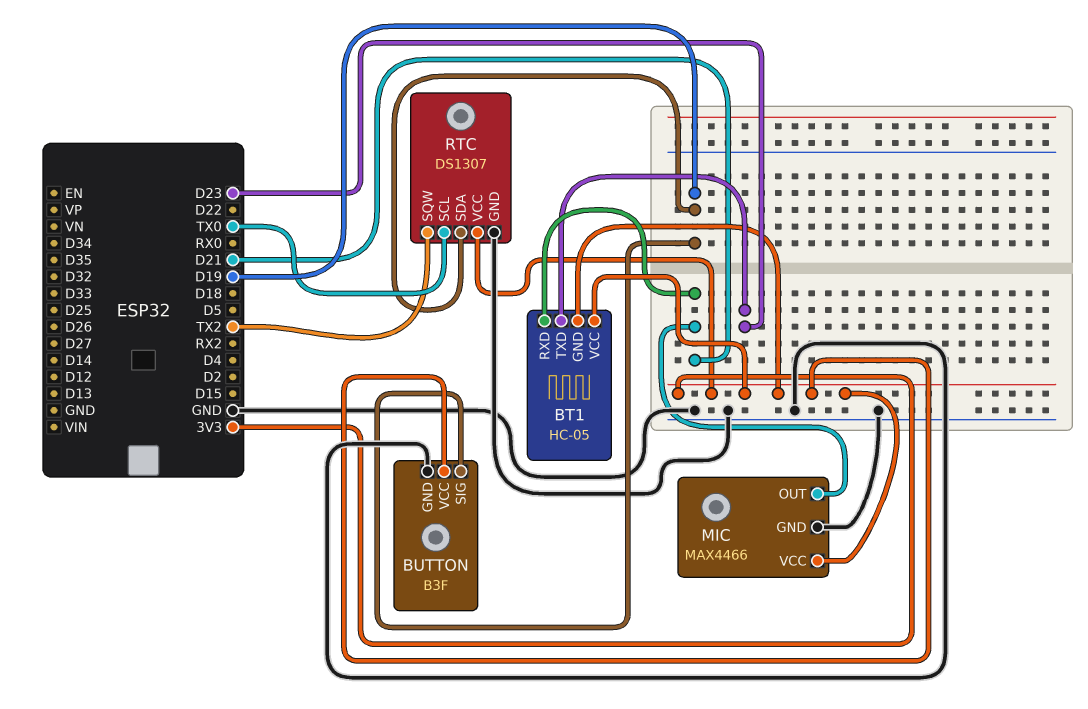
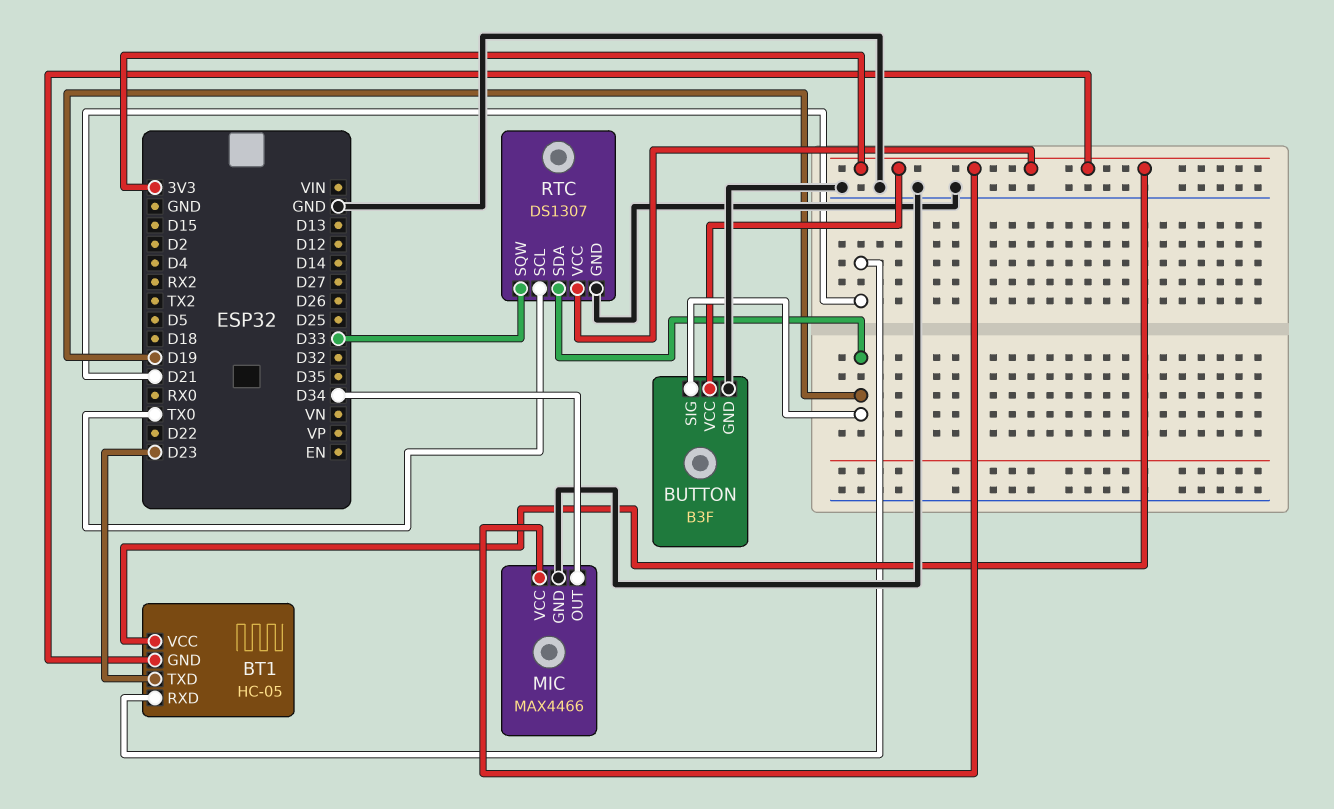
MIC pin OUT: D21 -> D34
RTC pin SQW: TX2 -> D33

